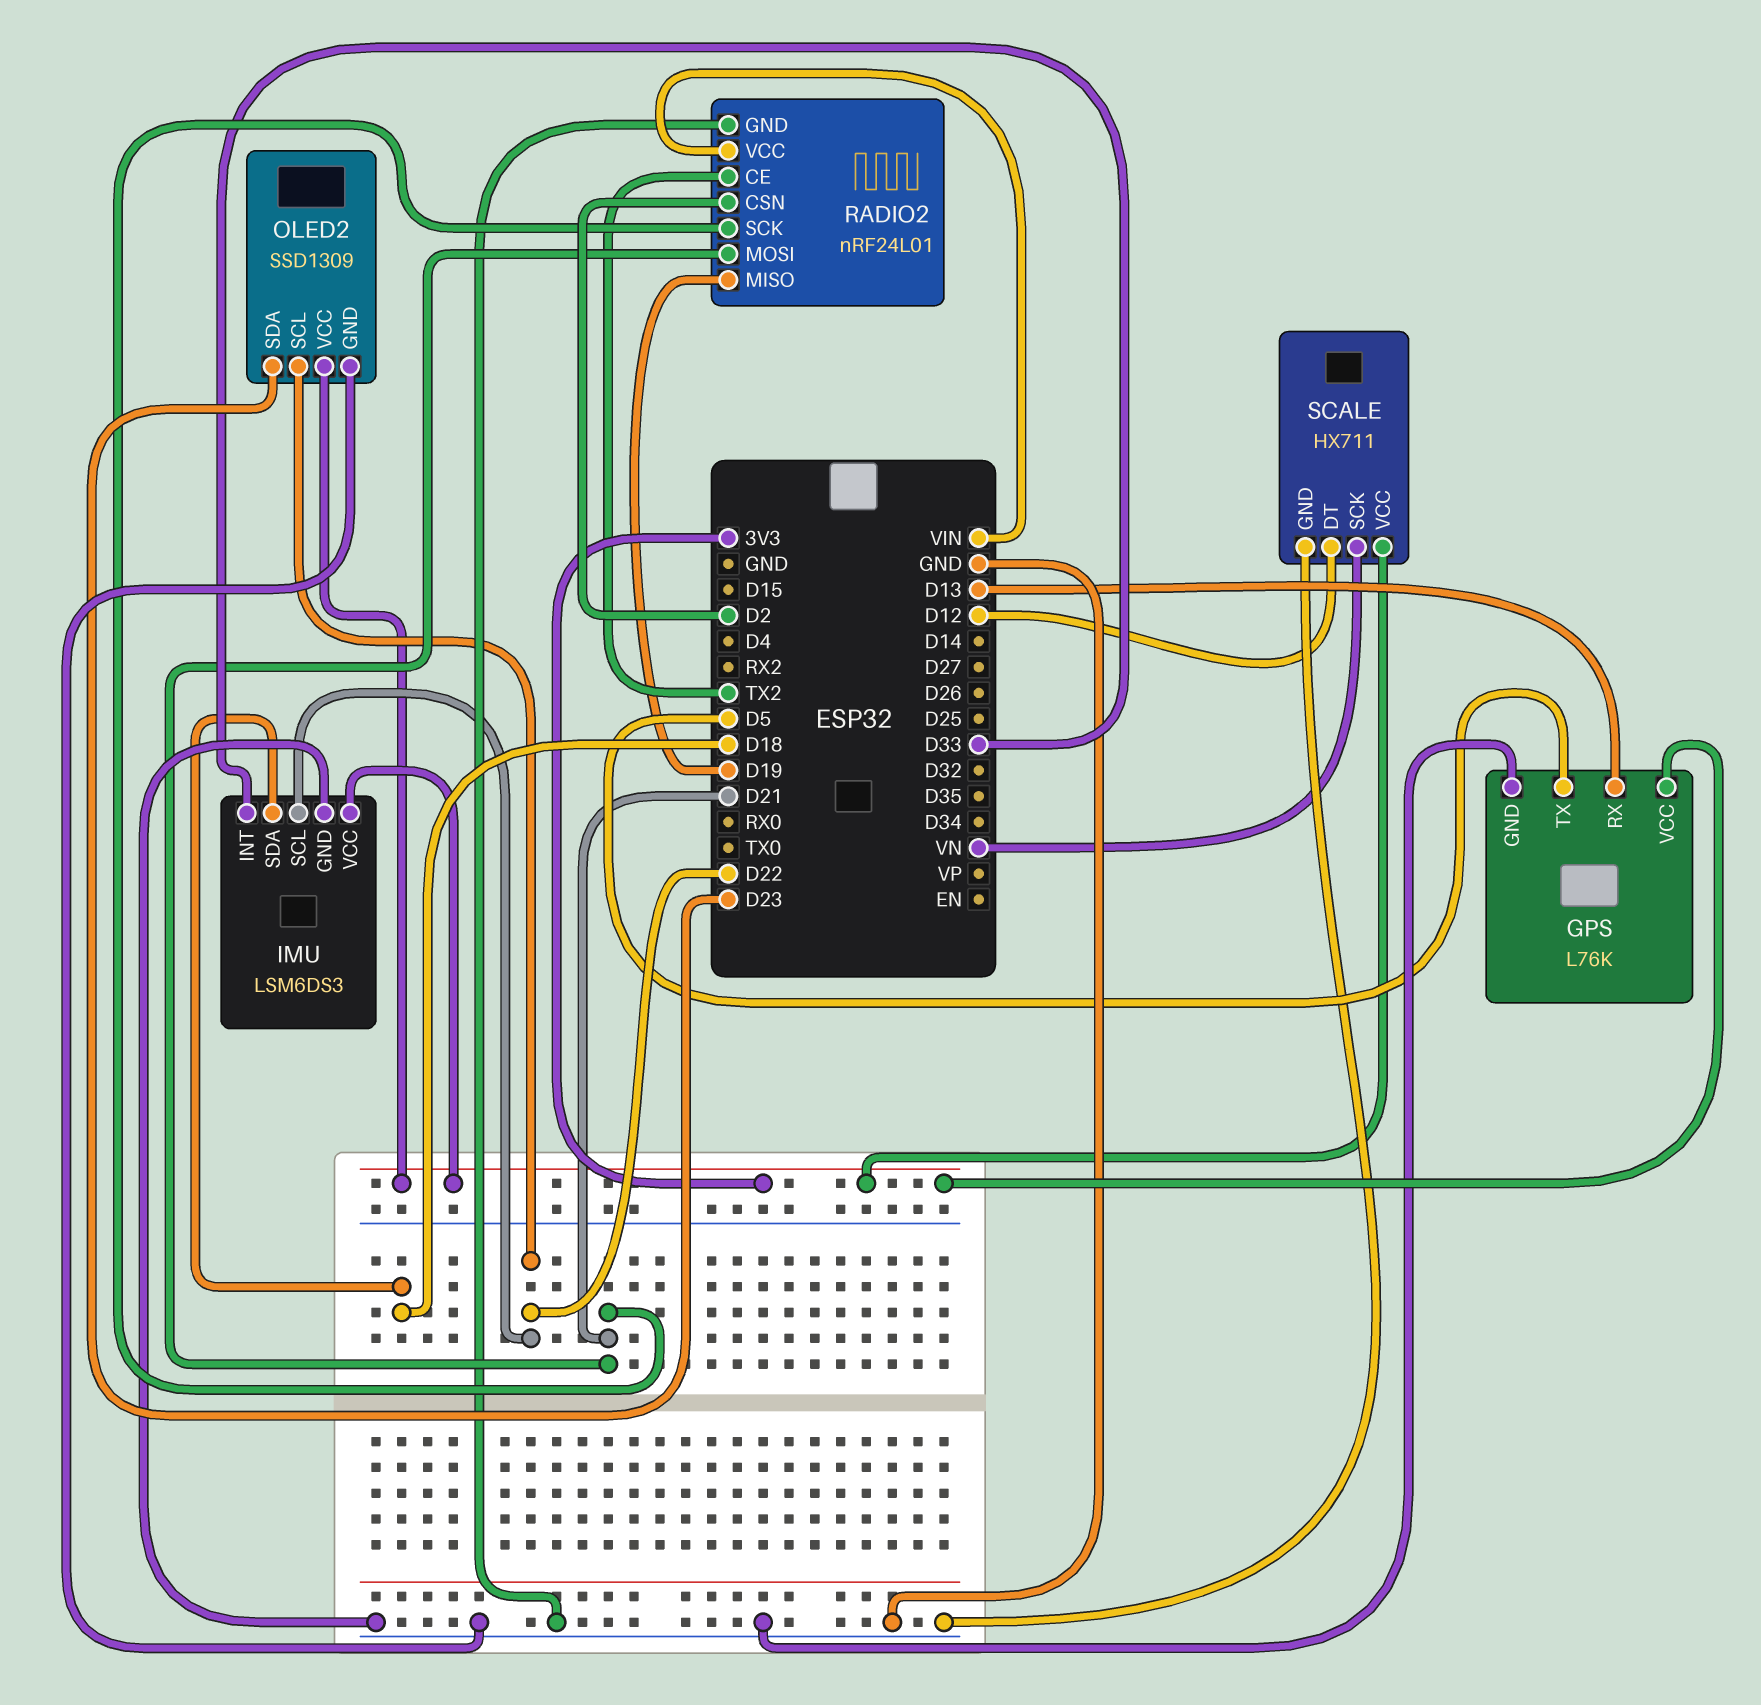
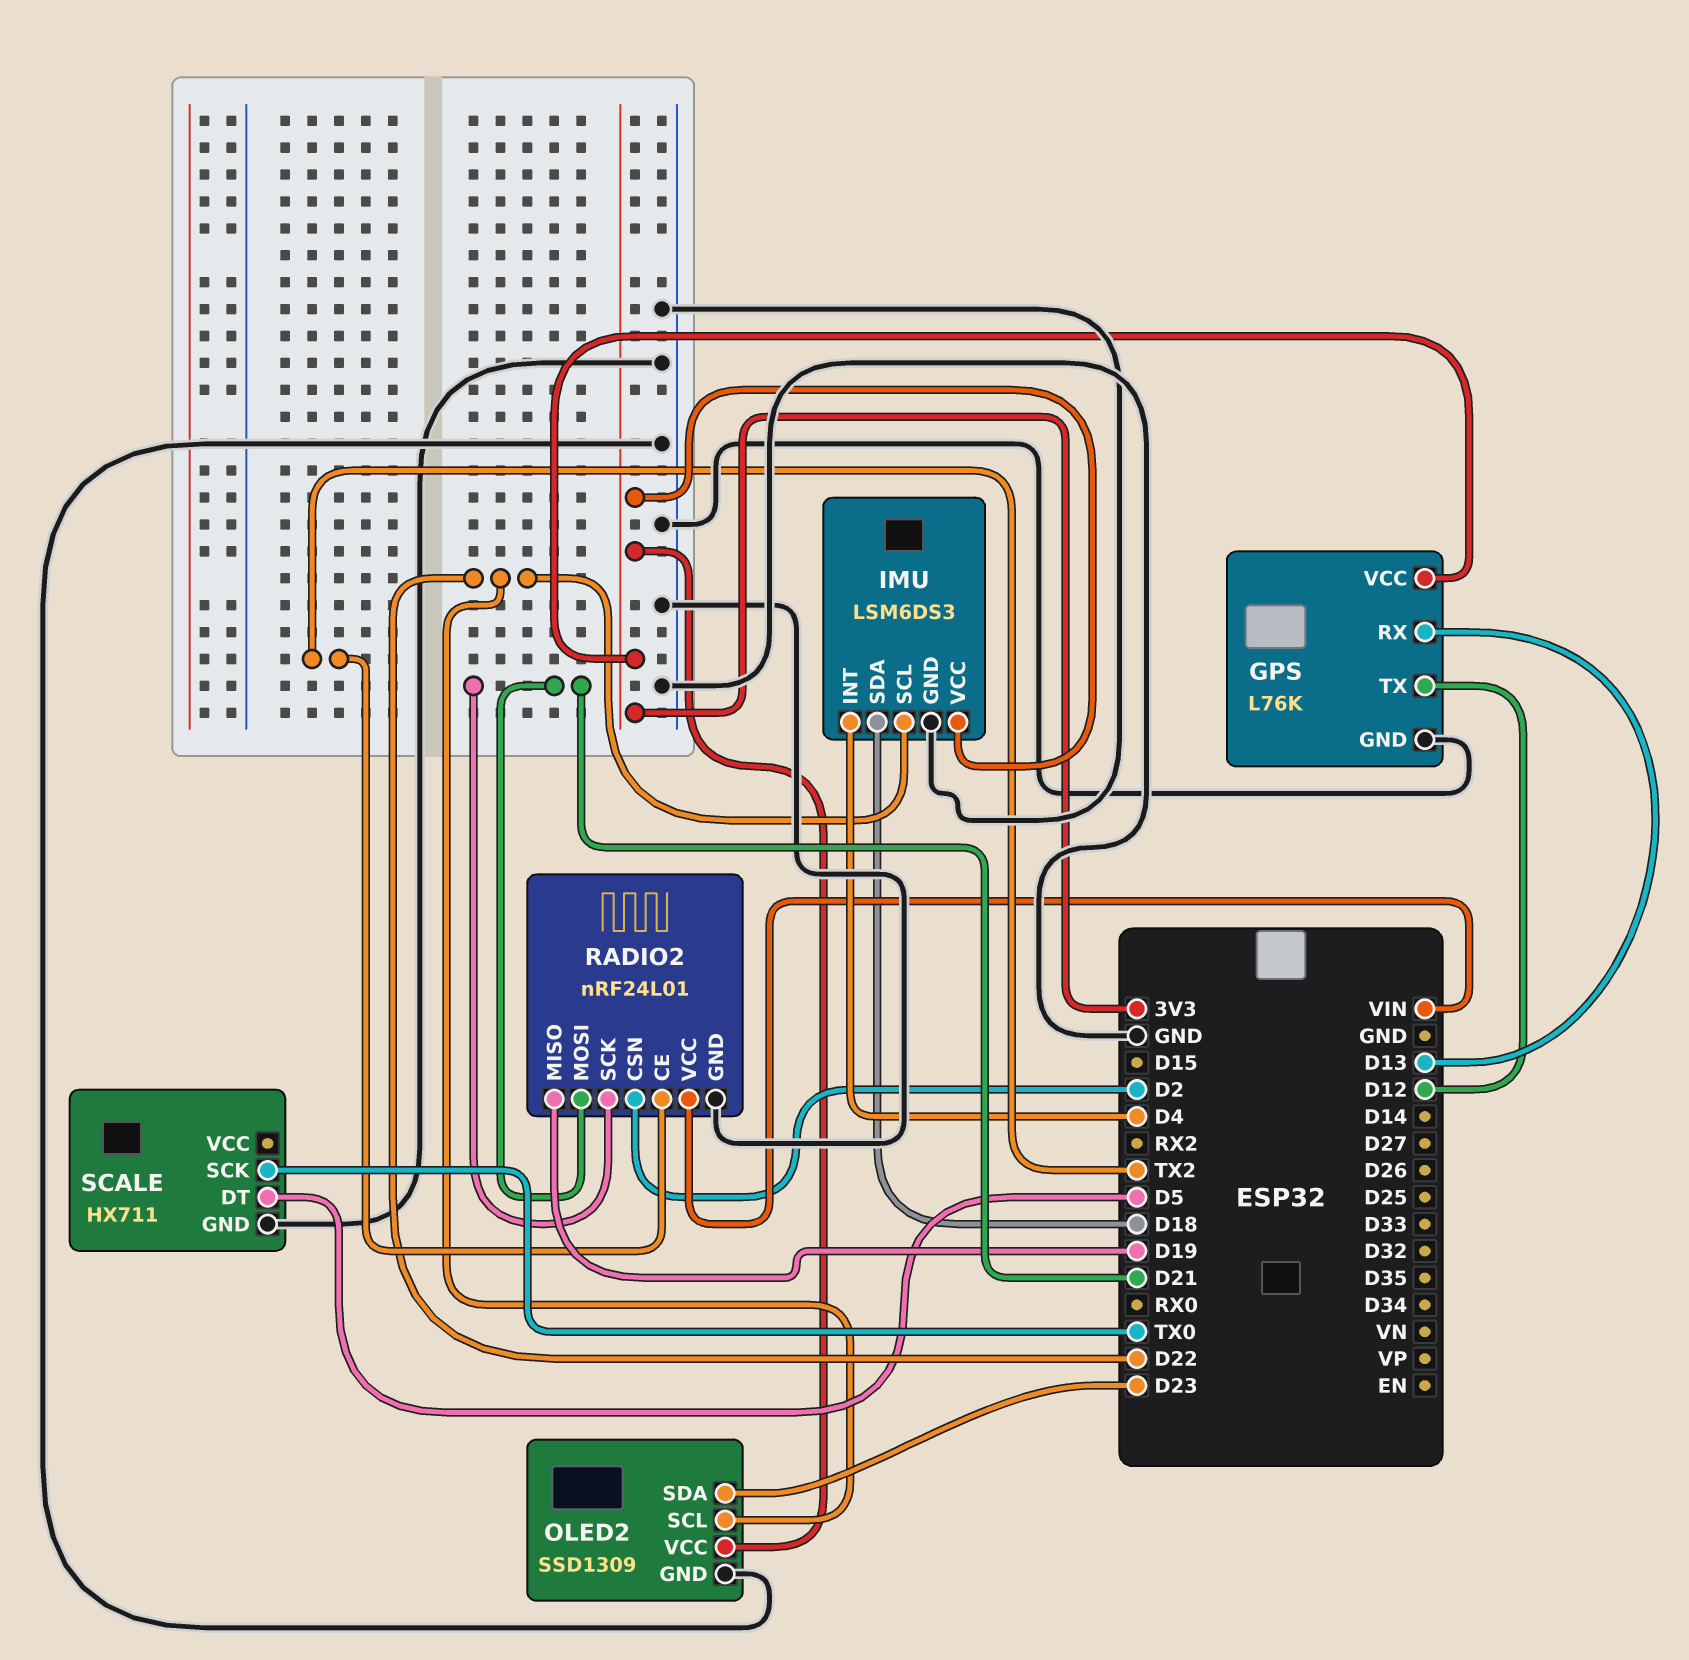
GPS pin TX: D5 -> D12
IMU pin INT: D33 -> D4
SCALE pin DT: D12 -> D5
SCALE pin SCK: VN -> TX0
SCALE pin VCC: 3V3 -> none

